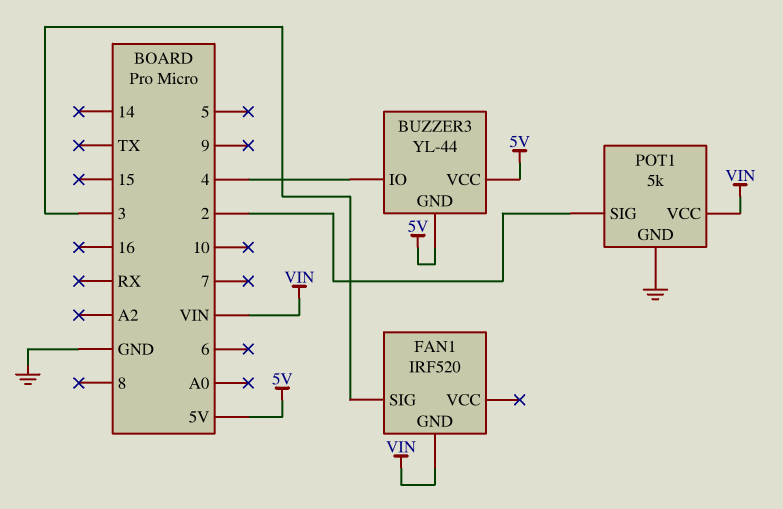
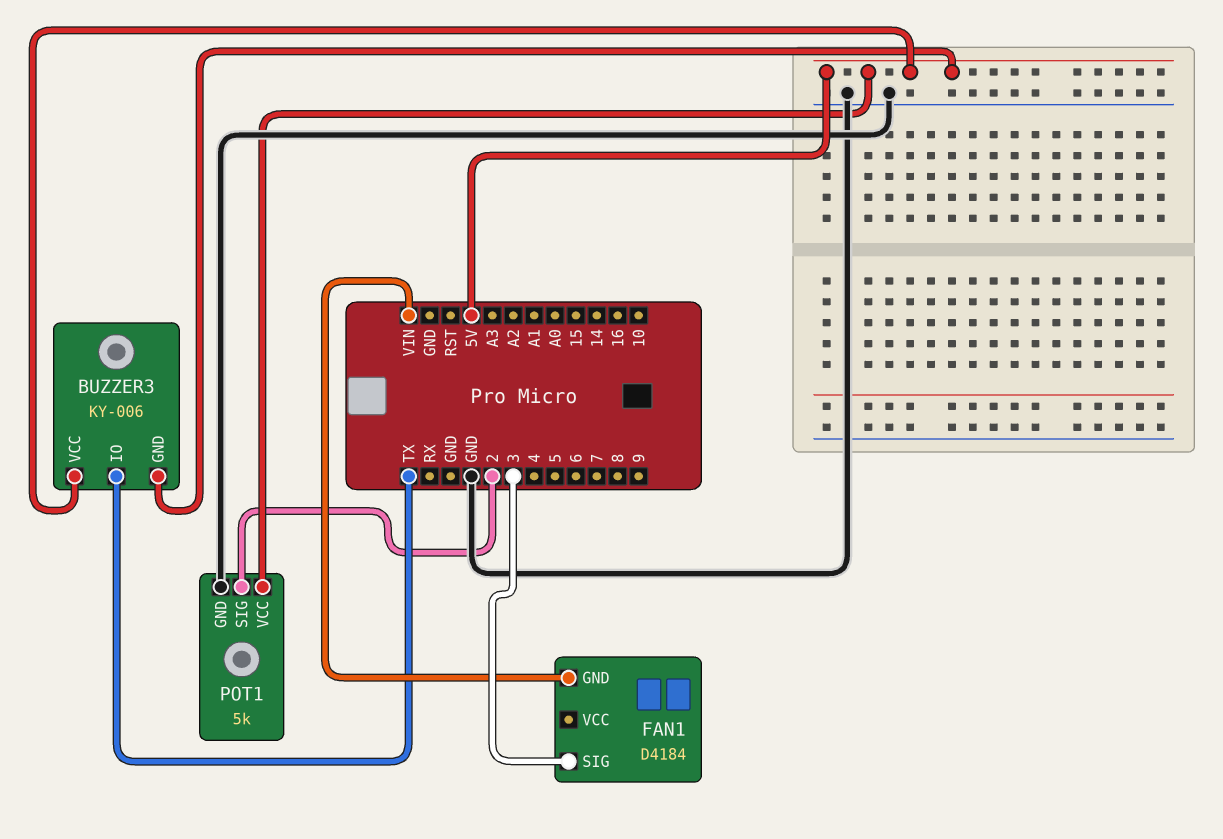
BUZZER3: YL-44 -> KY-006
BUZZER3 pin IO: 4 -> TX
FAN1: IRF520 -> D4184
POT1 pin VCC: VIN -> 5V

